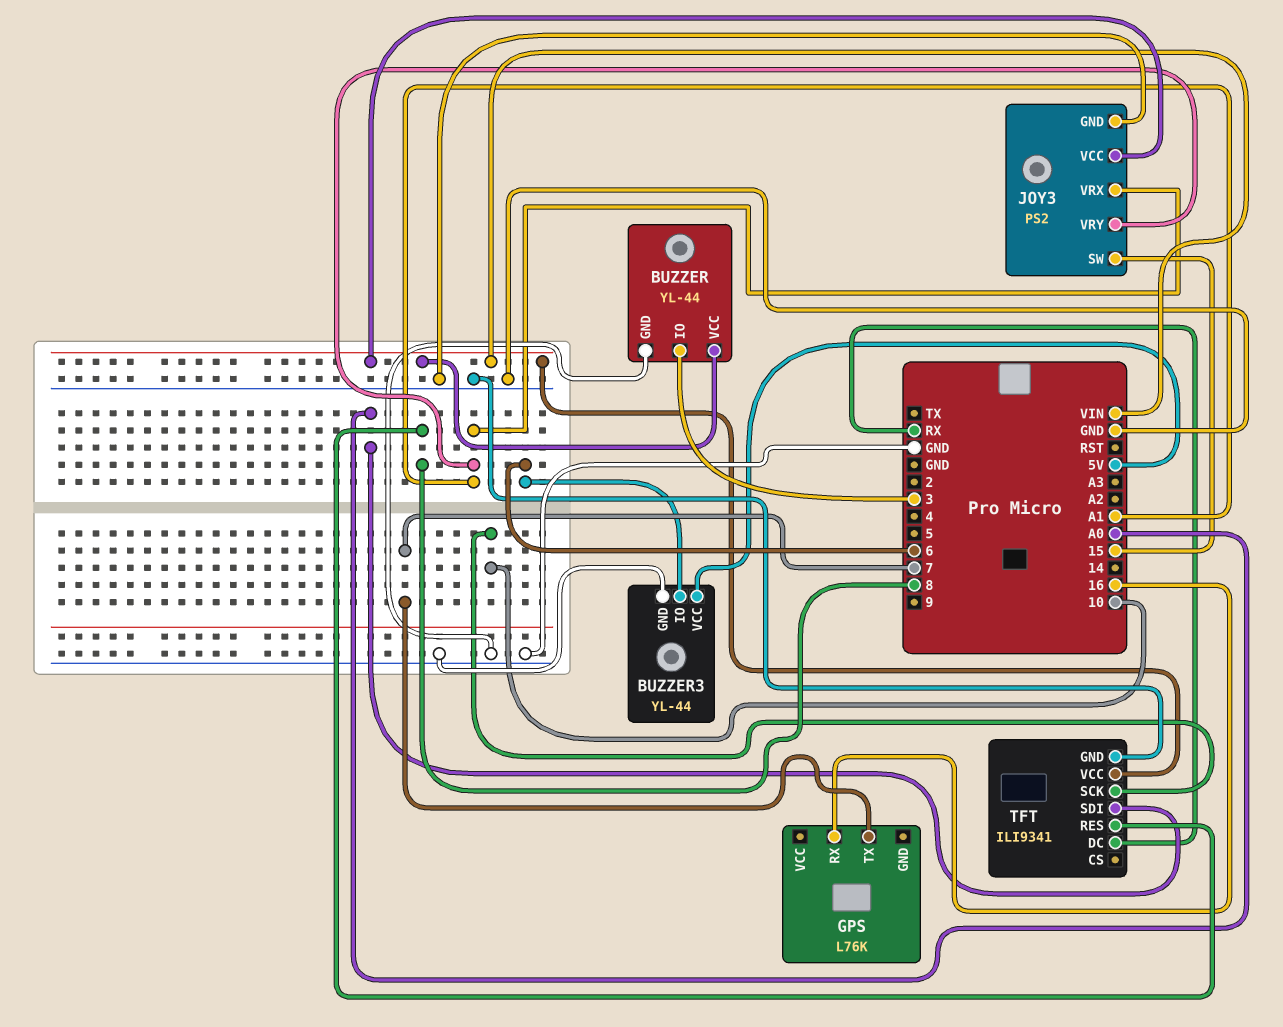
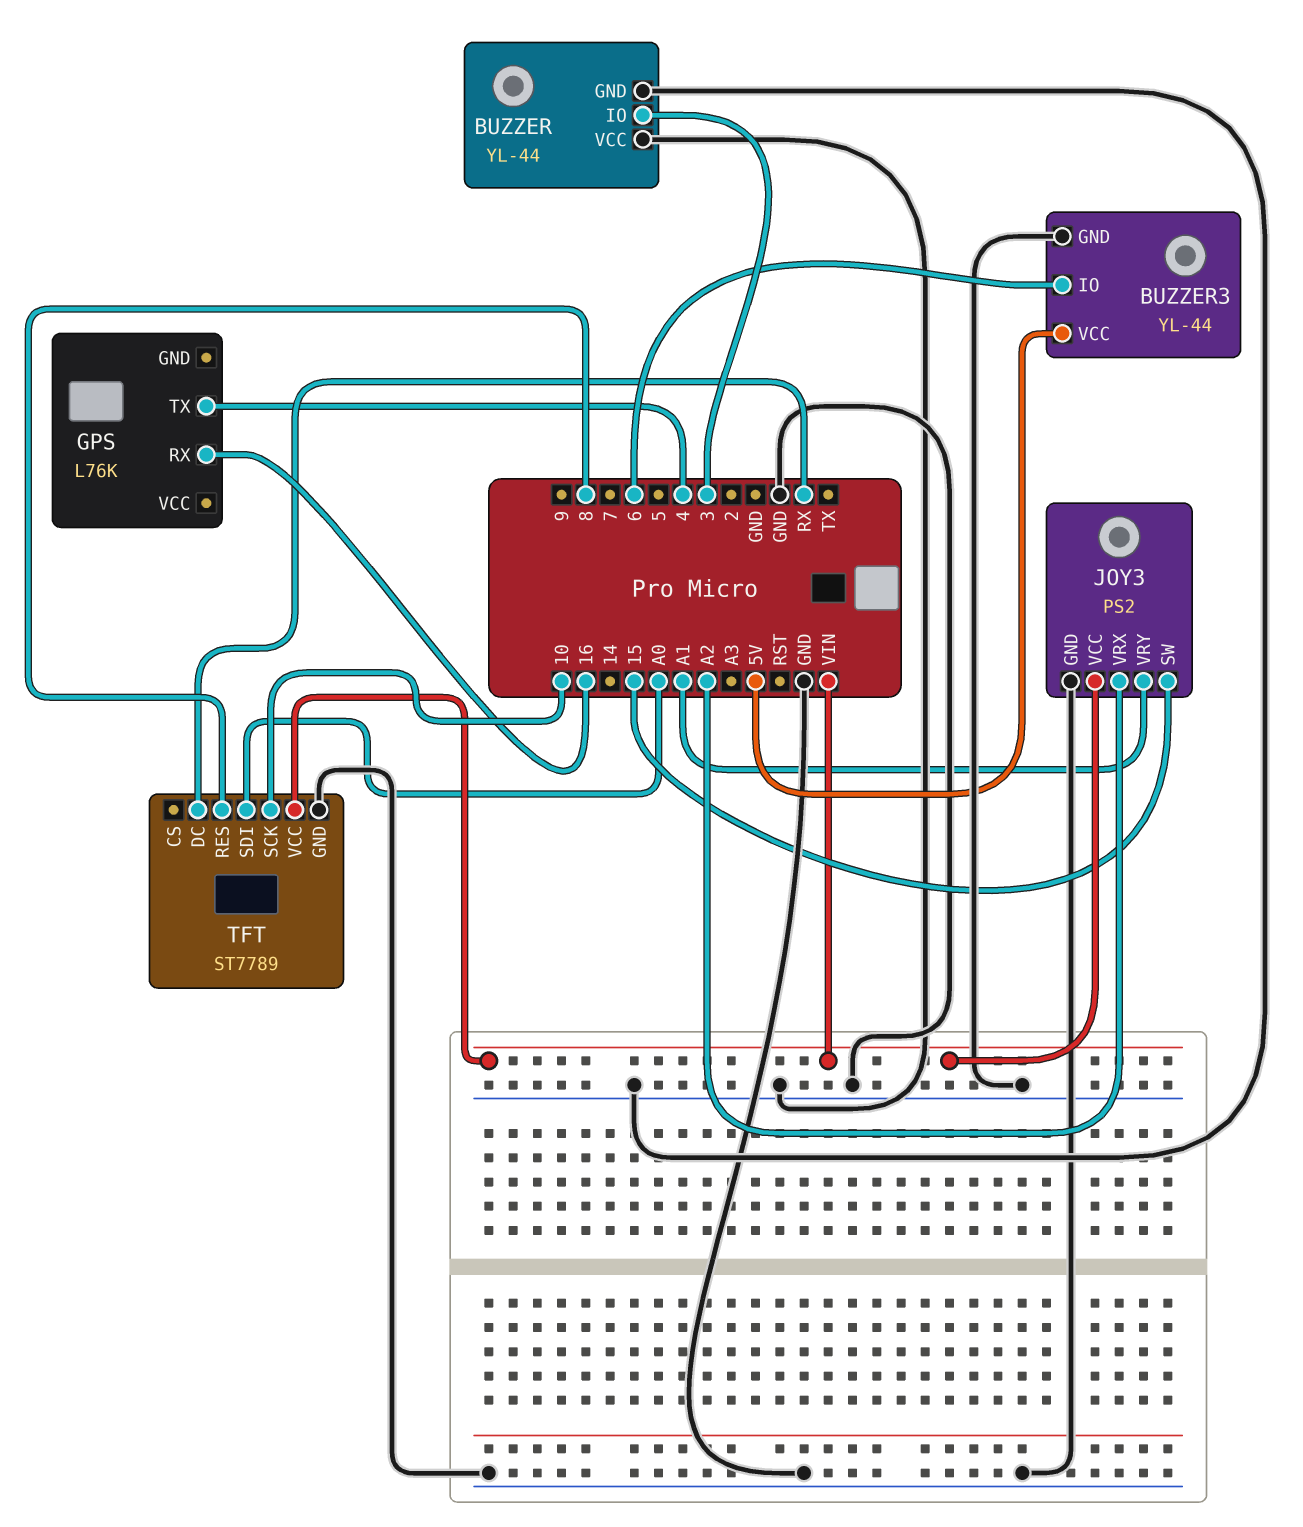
BUZZER pin VCC: VIN -> GND
GPS pin TX: 7 -> 4
JOY3 pin VRX: A1 -> A2
TFT: ILI9341 -> ST7789

